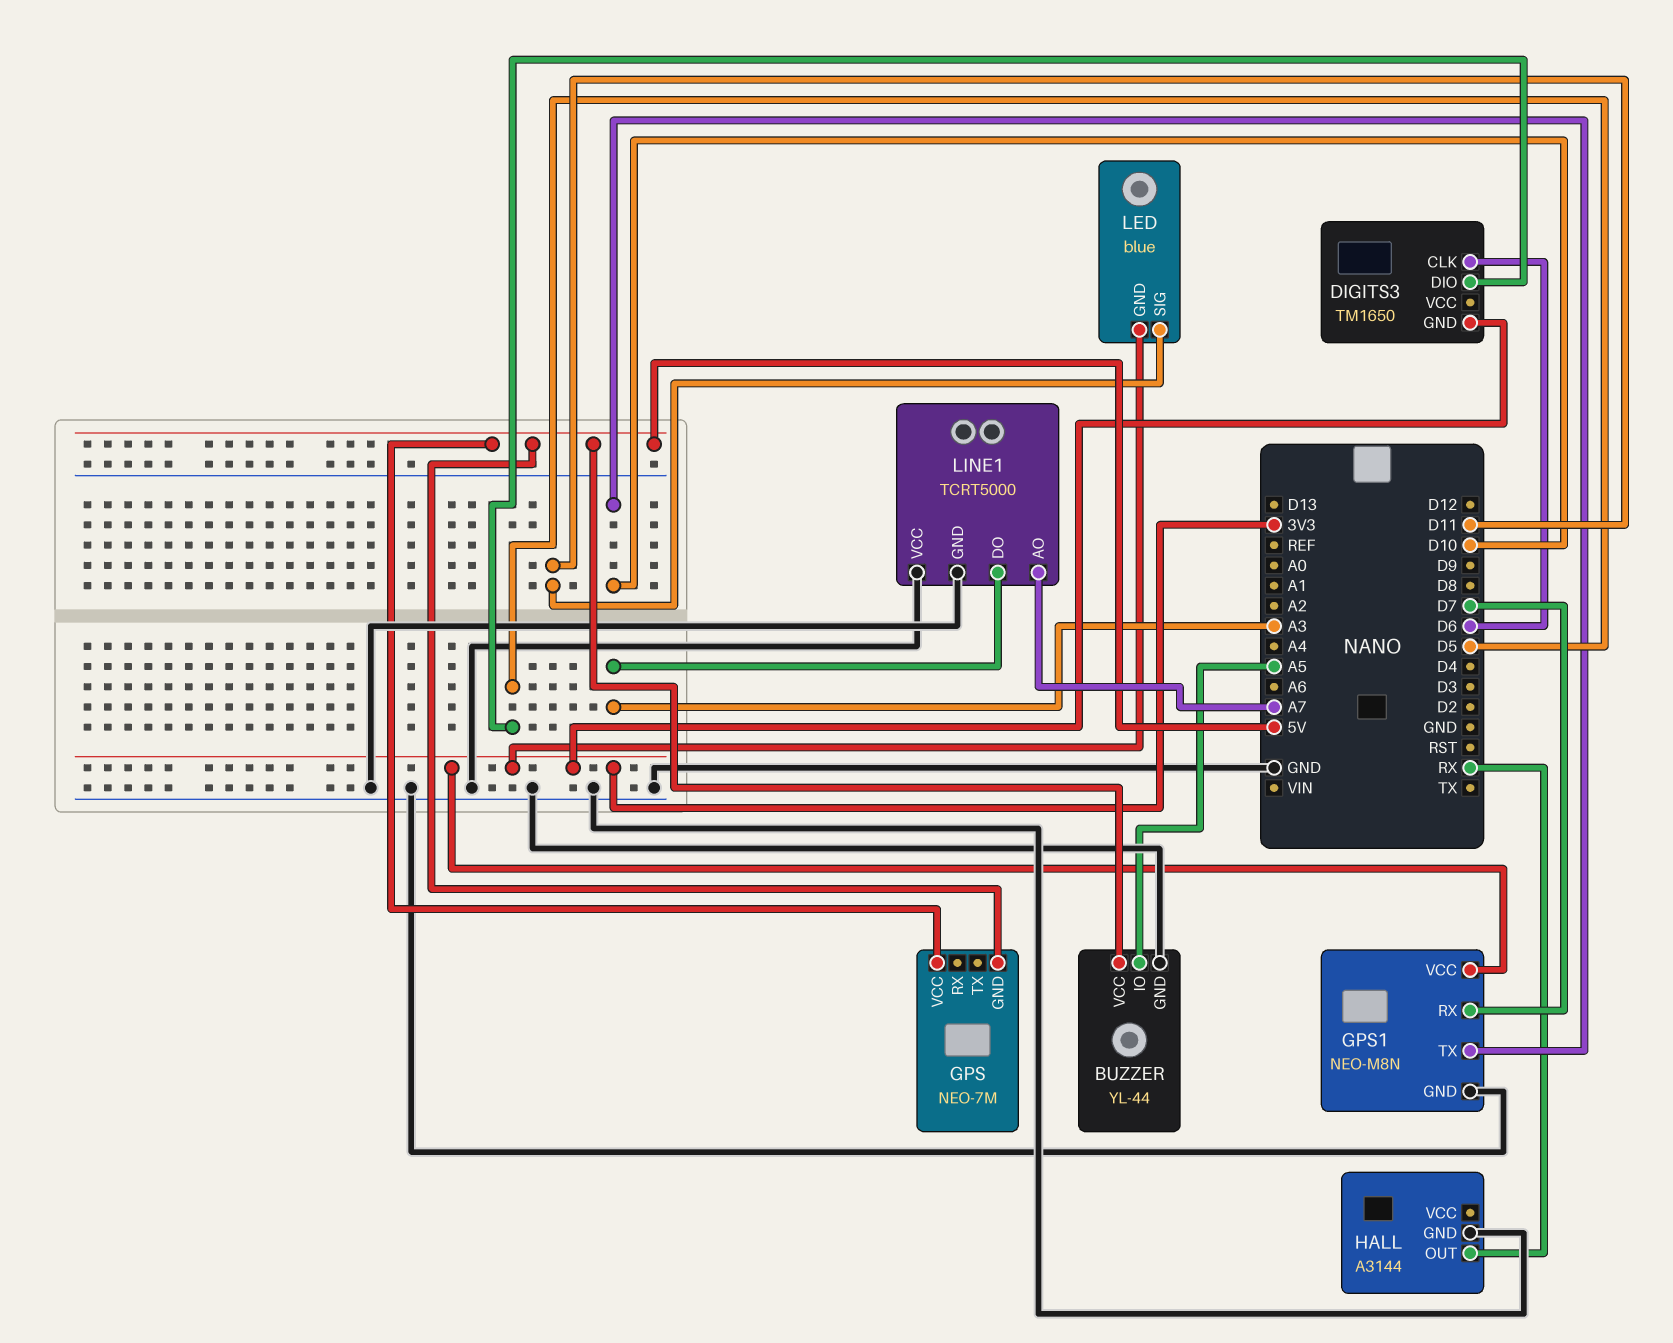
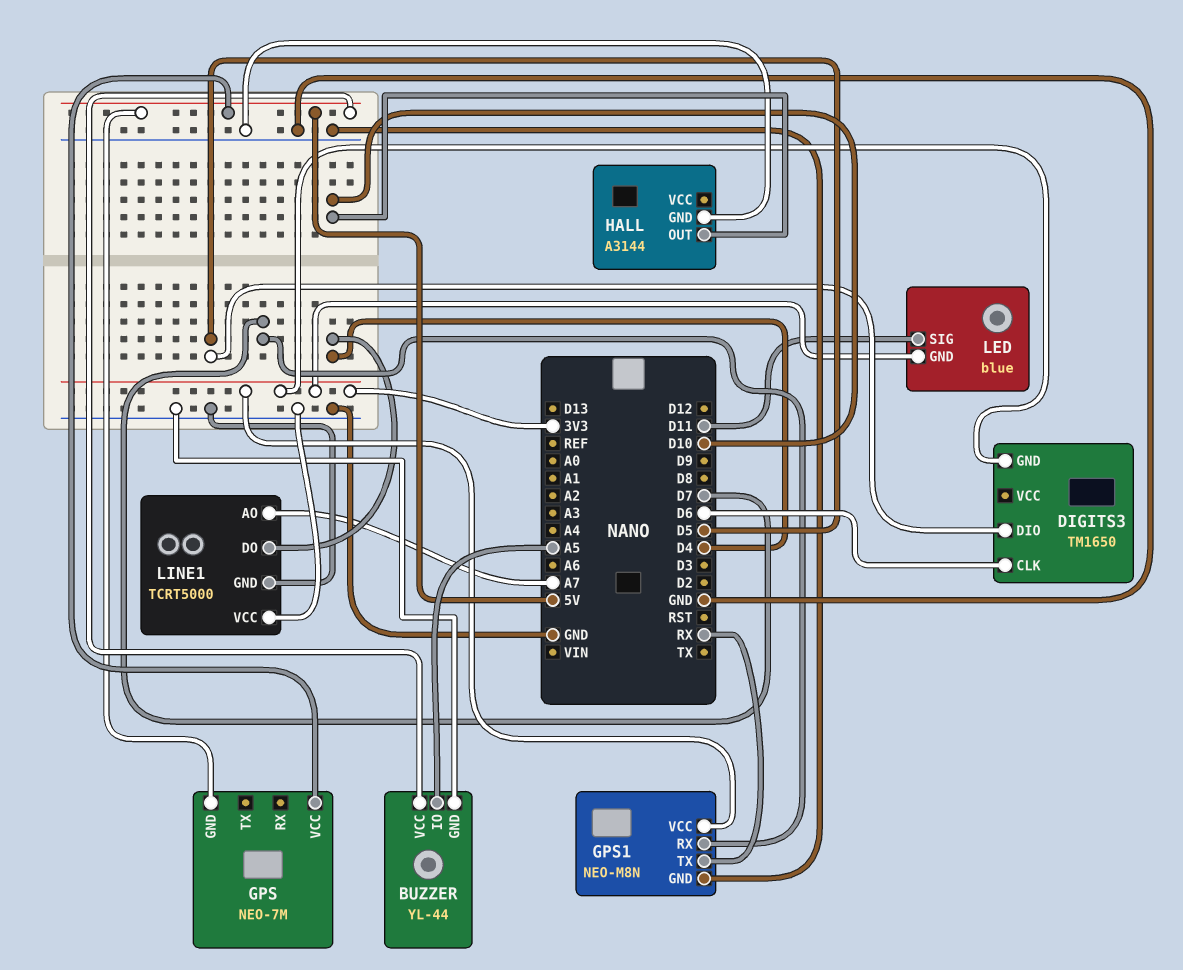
GPS1 pin TX: D10 -> RX
HALL pin OUT: RX -> D10
LINE1 pin DO: A3 -> D4

